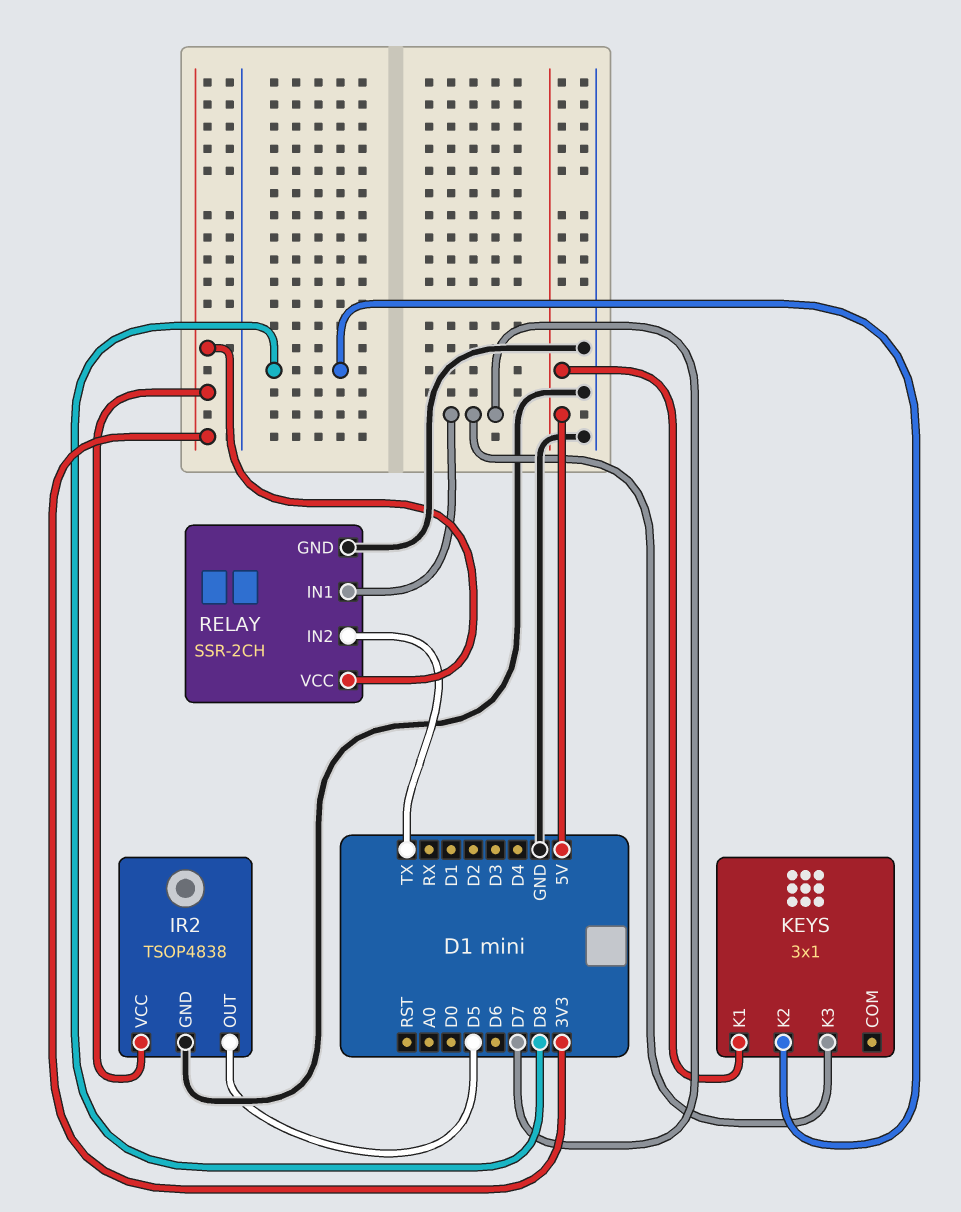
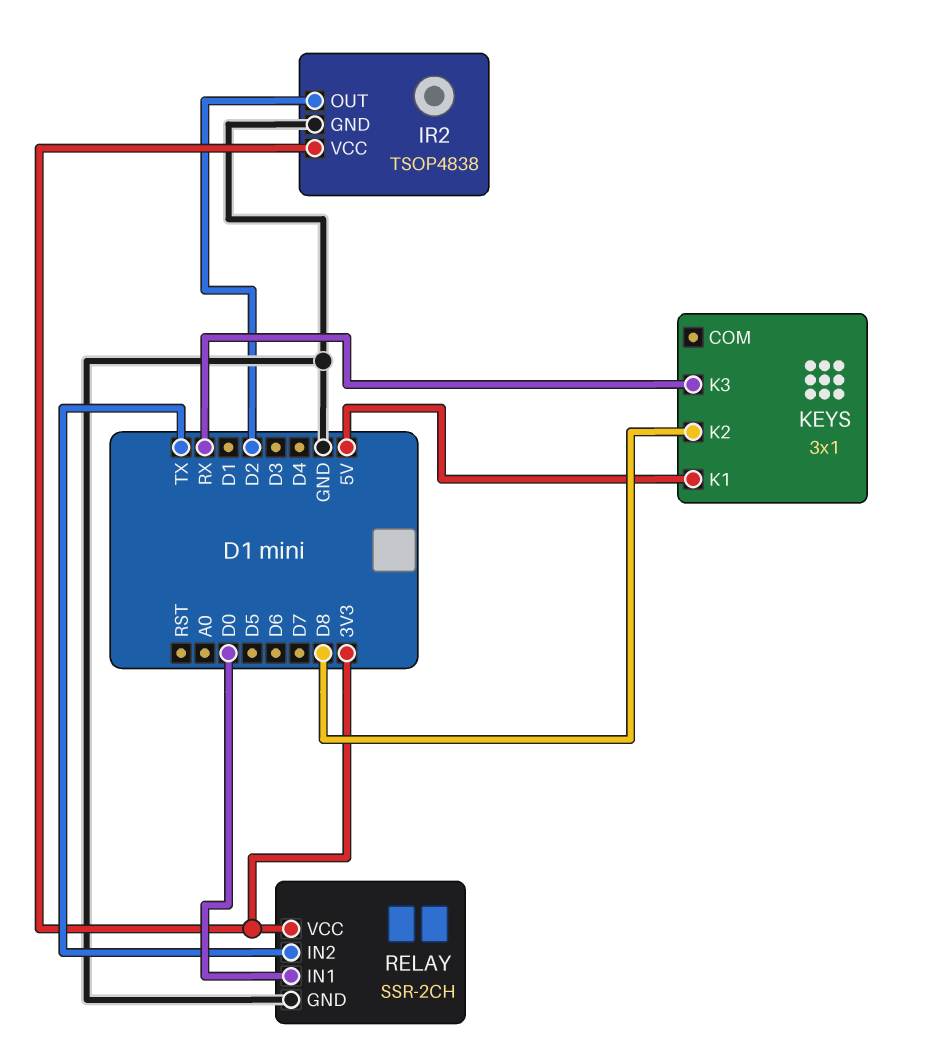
IR2 pin OUT: D5 -> D2
KEYS pin K3: D7 -> RX
RELAY pin IN1: D7 -> D0

